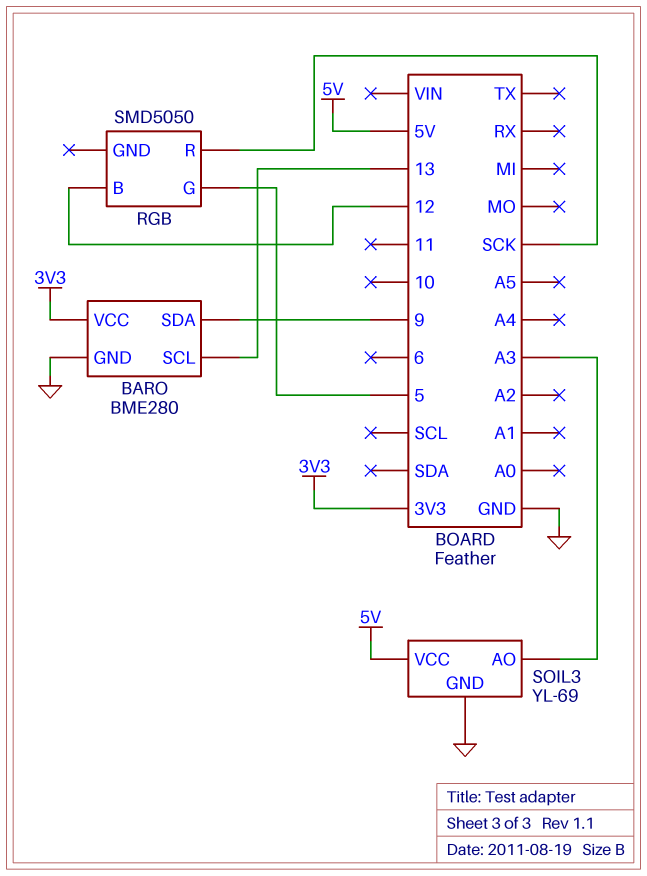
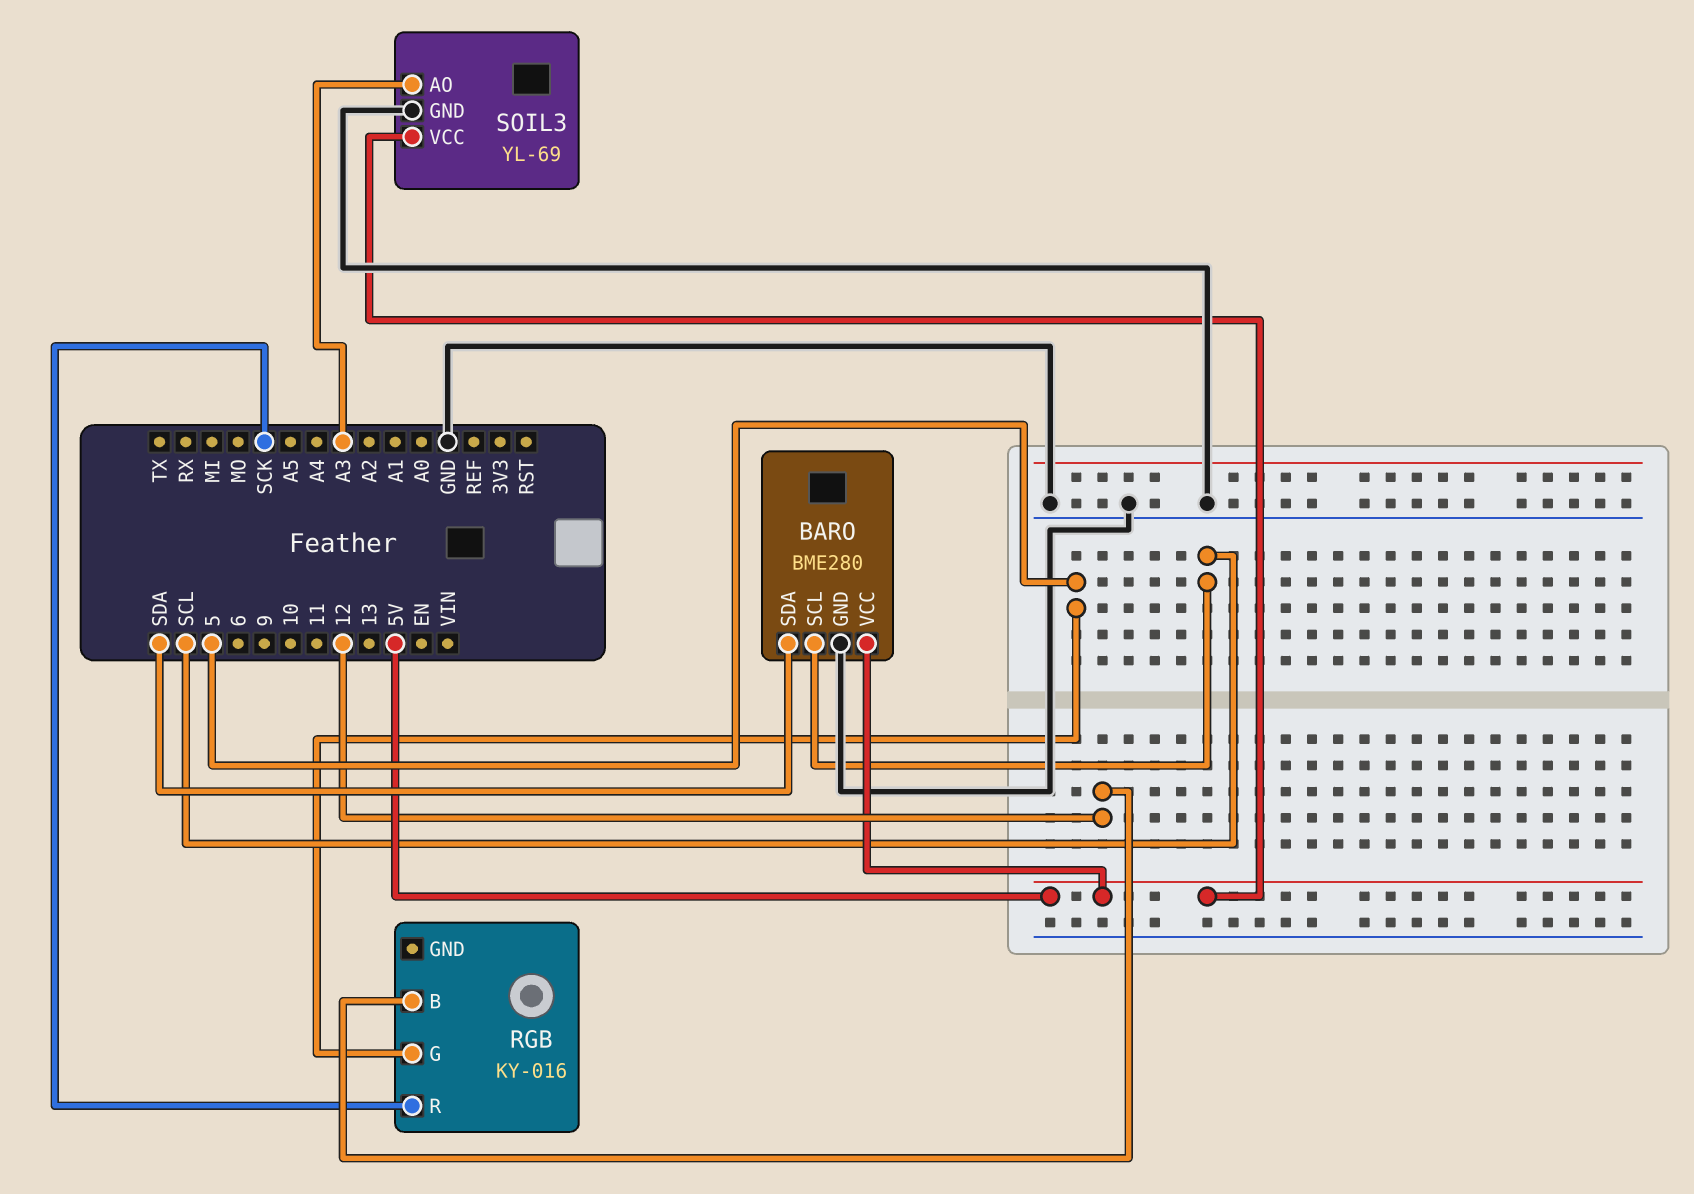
BARO pin SCL: 13 -> SCL
BARO pin SDA: 9 -> SDA
BARO pin VCC: 3V3 -> 5V
RGB: SMD5050 -> KY-016

